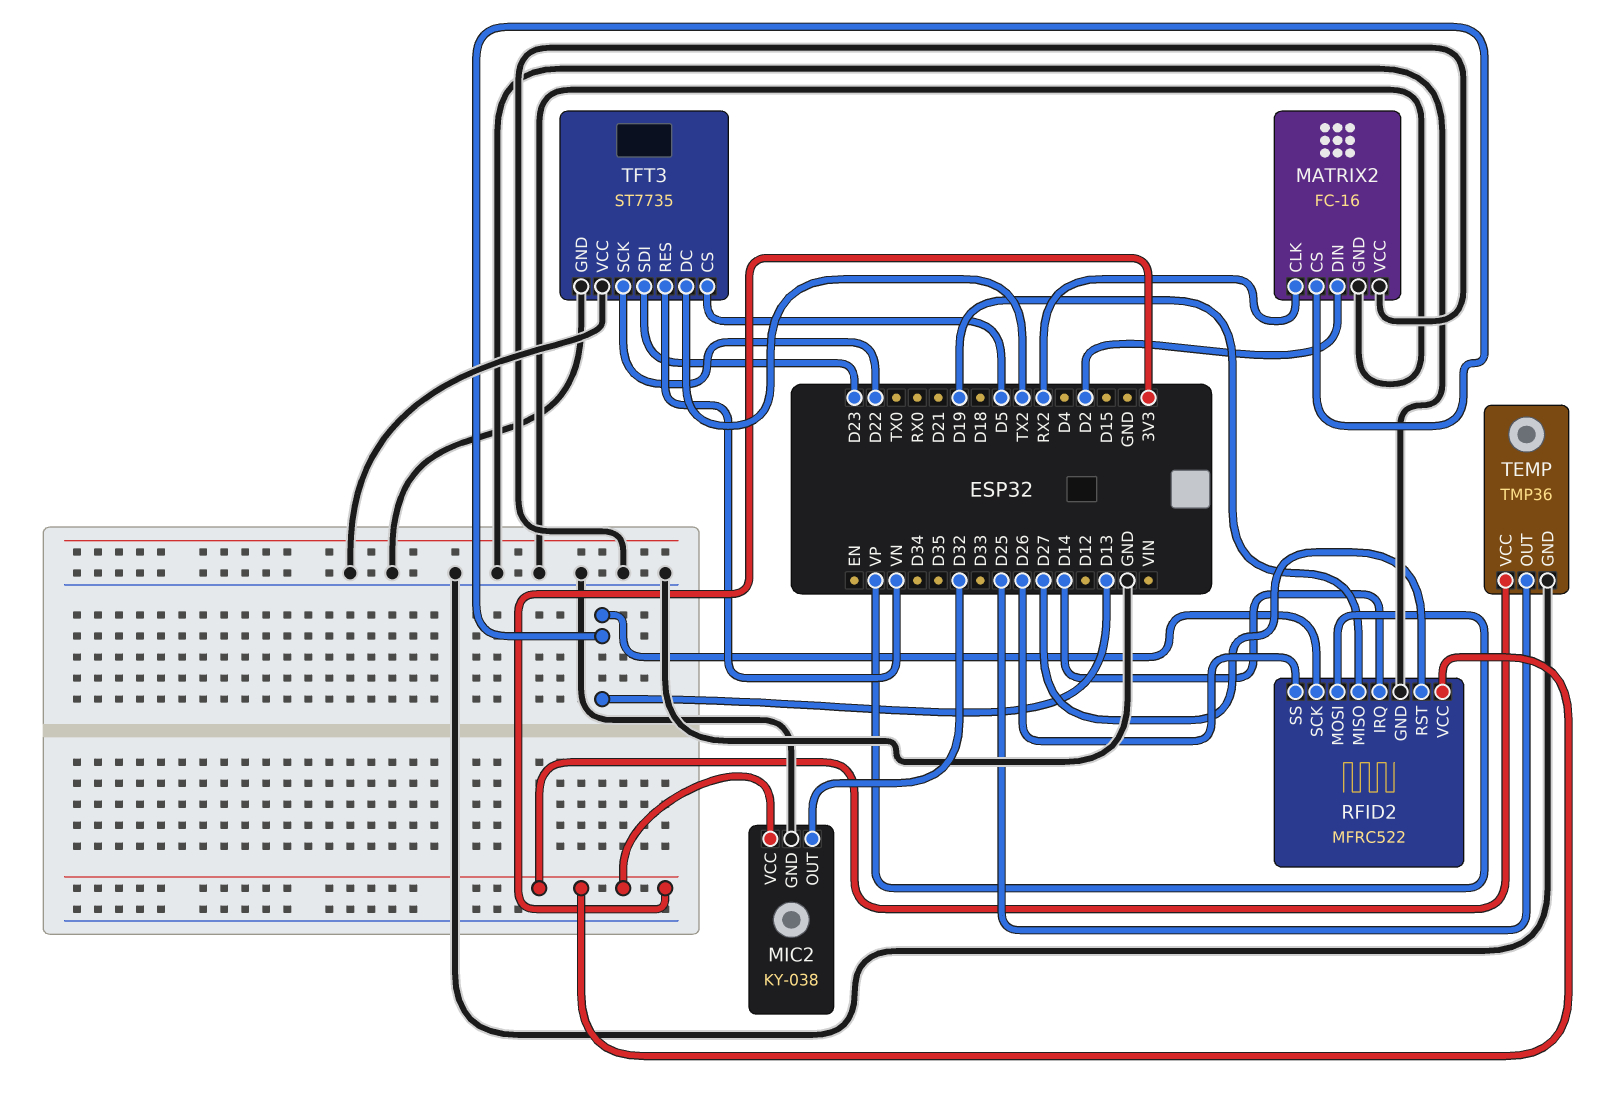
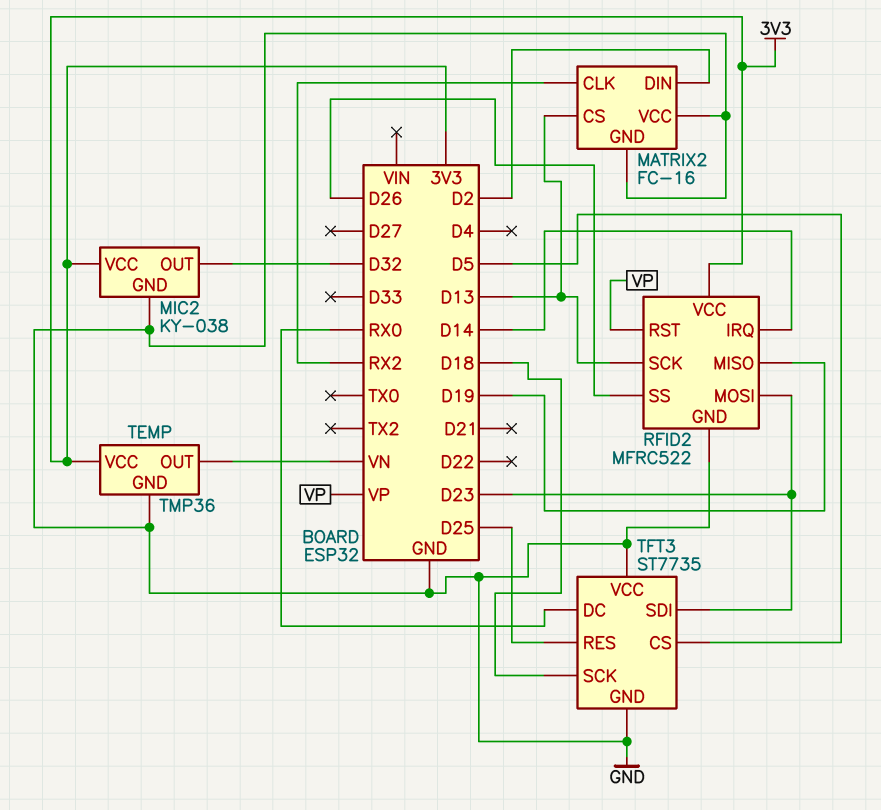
RFID2 pin MOSI: VP -> D23
RFID2 pin RST: D27 -> VP
TEMP pin OUT: D25 -> VN
TFT3 pin DC: TX2 -> RX0
TFT3 pin RES: VN -> D25
TFT3 pin SCK: D22 -> D18

